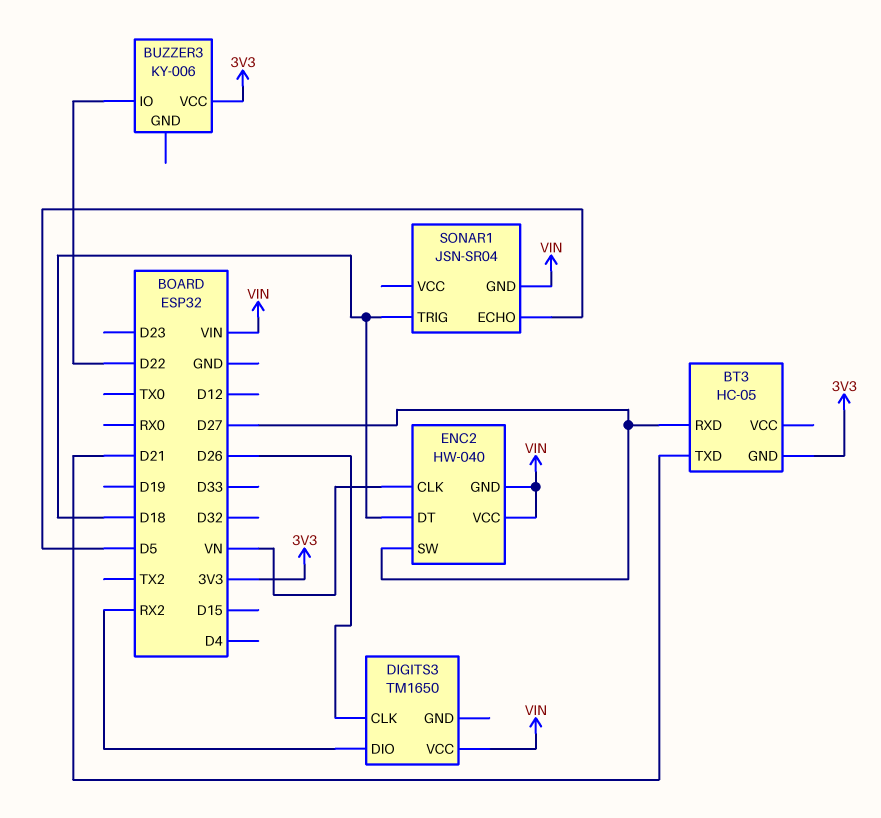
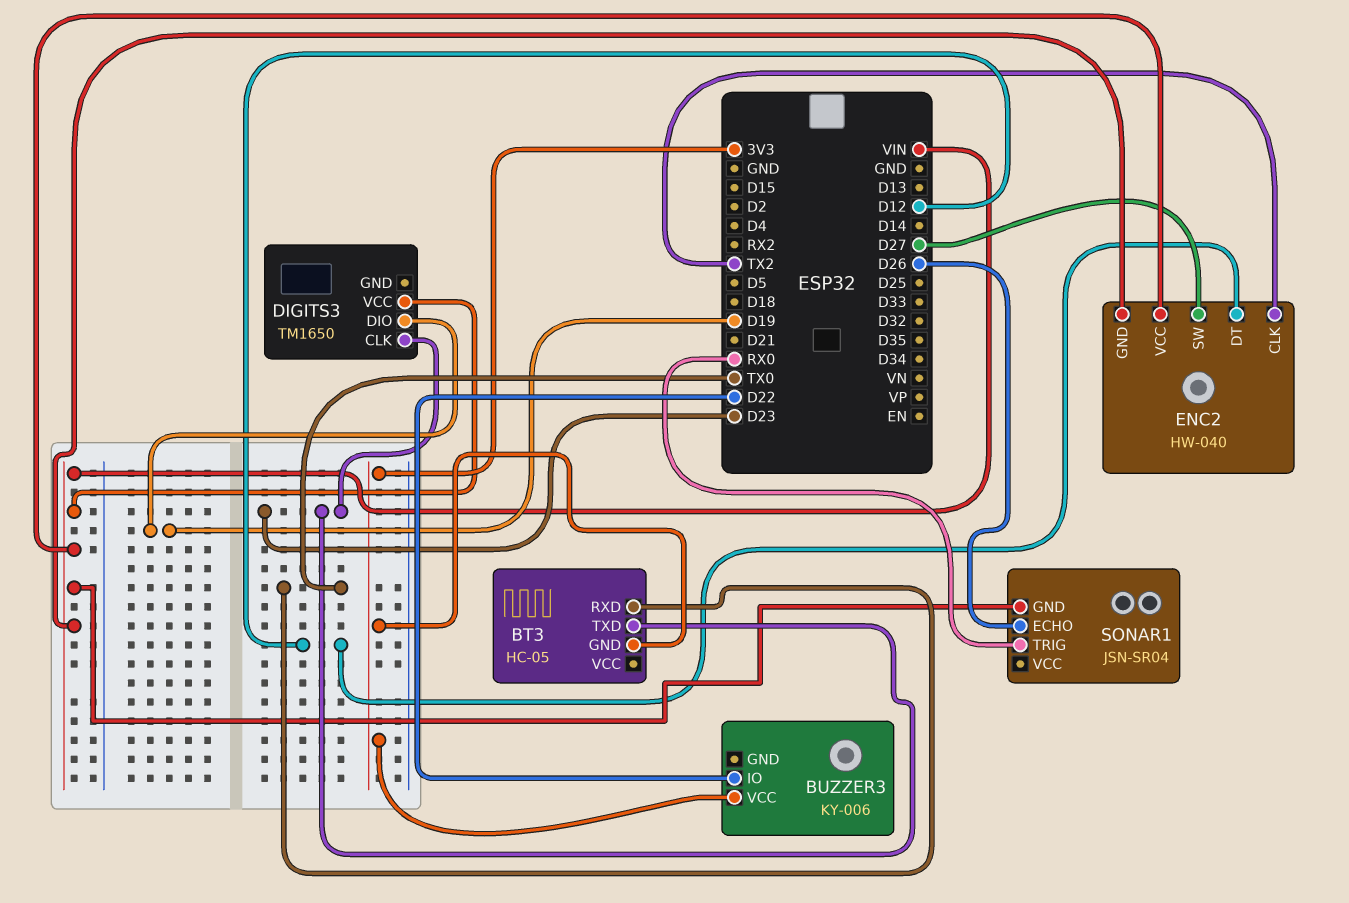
BT3 pin RXD: D27 -> TX0
BT3 pin TXD: D21 -> D23
DIGITS3 pin CLK: D26 -> D23
DIGITS3 pin DIO: RX2 -> D19
ENC2 pin CLK: VN -> TX2
ENC2 pin DT: D18 -> D12
SONAR1 pin ECHO: D5 -> D26
SONAR1 pin TRIG: D18 -> RX0

